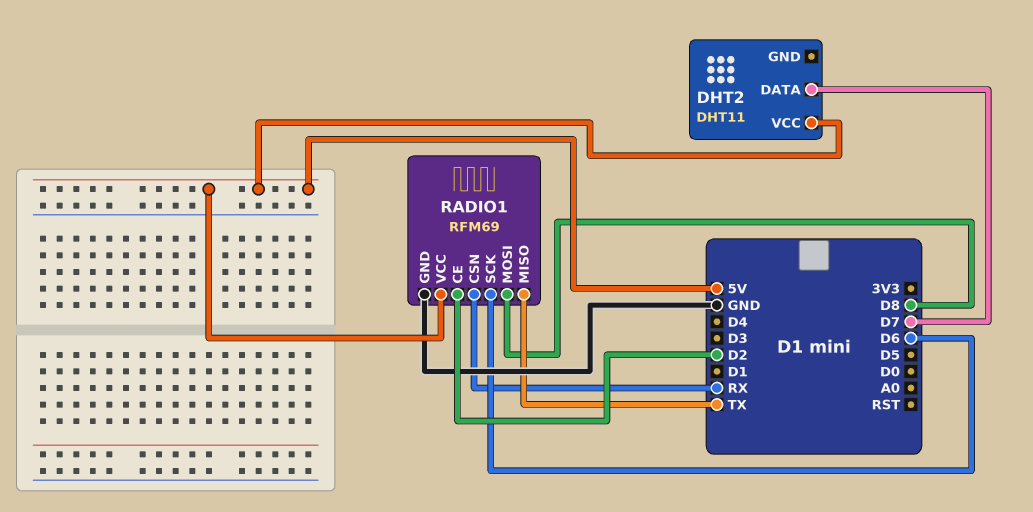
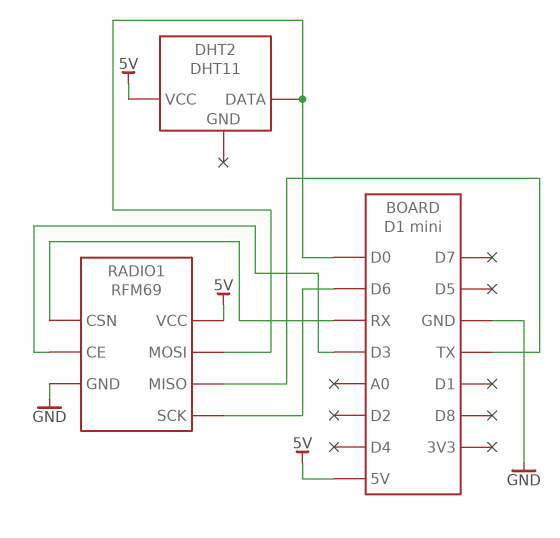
DHT2 pin DATA: D7 -> D0
RADIO1 pin CE: D2 -> D3
RADIO1 pin MOSI: D8 -> D0

